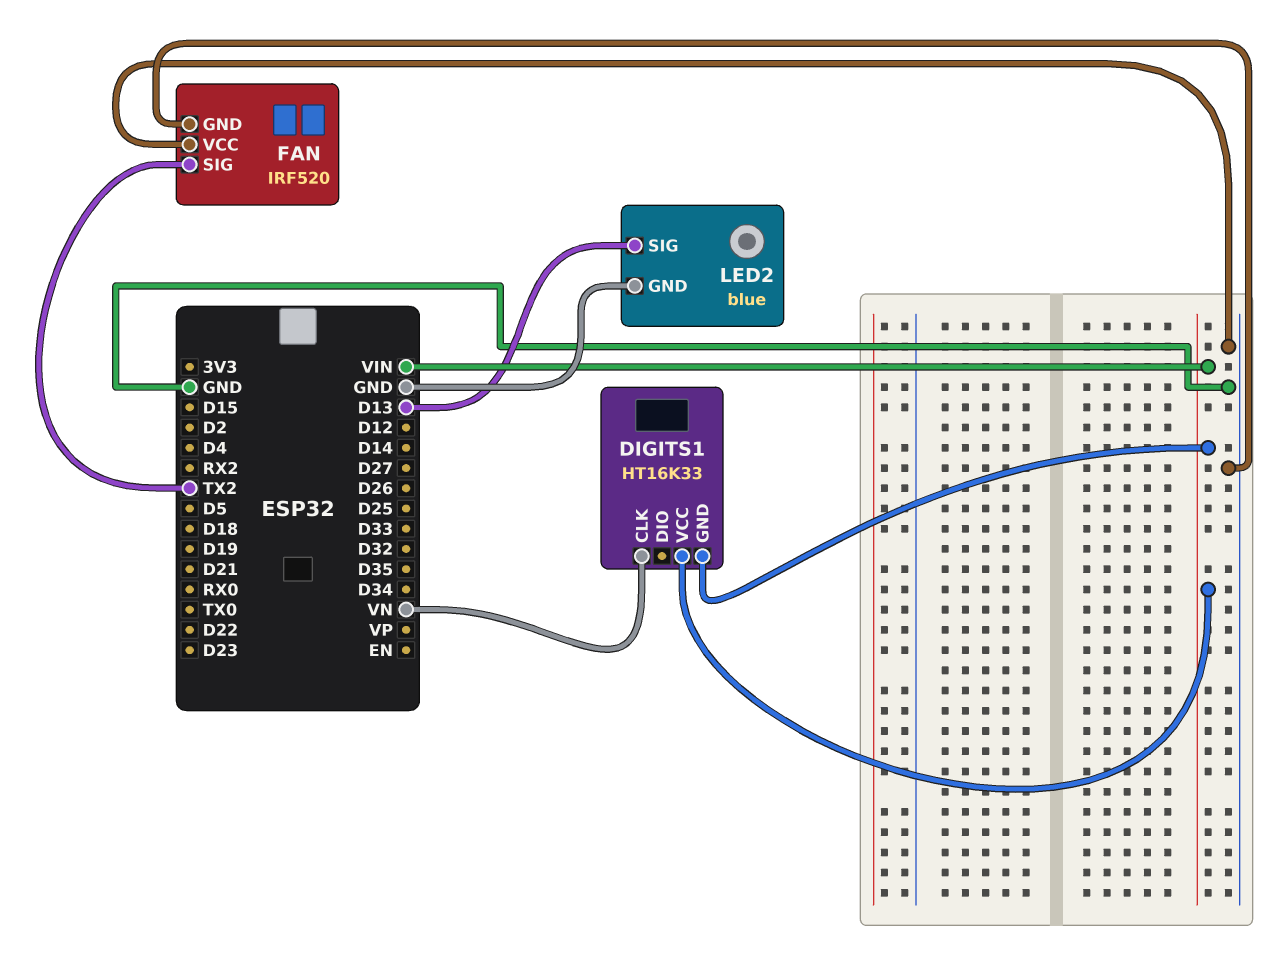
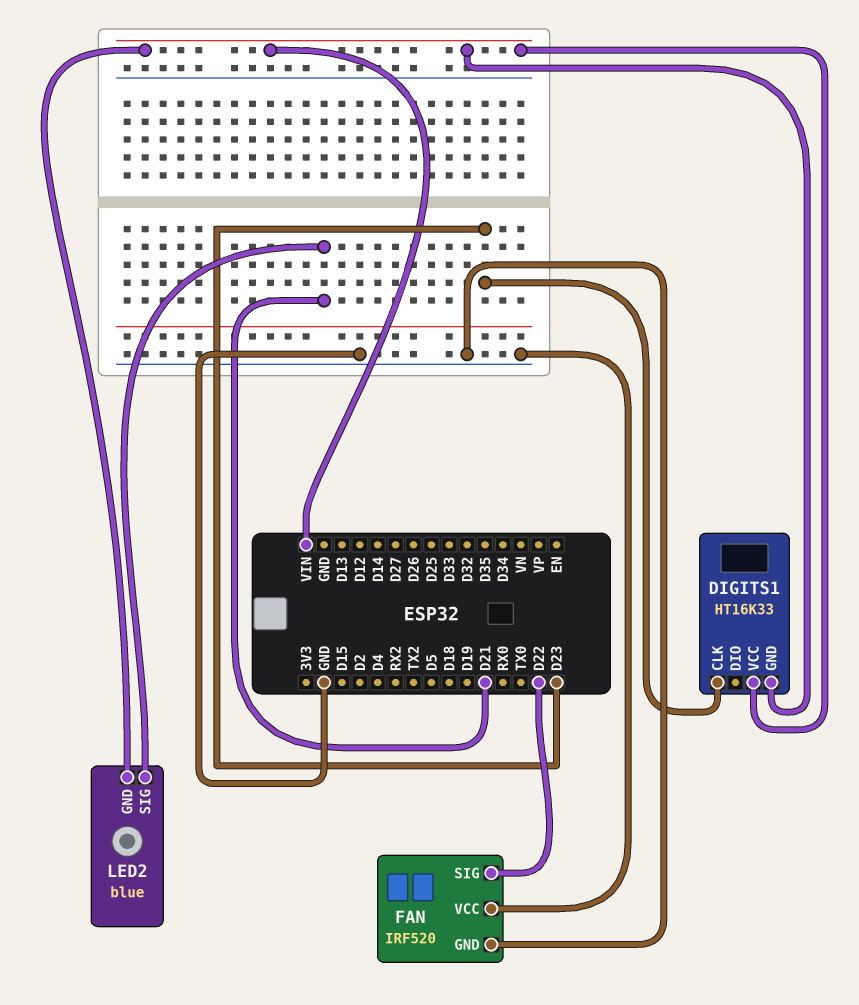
DIGITS1 pin CLK: VN -> D23
FAN pin SIG: TX2 -> D22
LED2 pin GND: GND -> VIN
LED2 pin SIG: D13 -> D21

